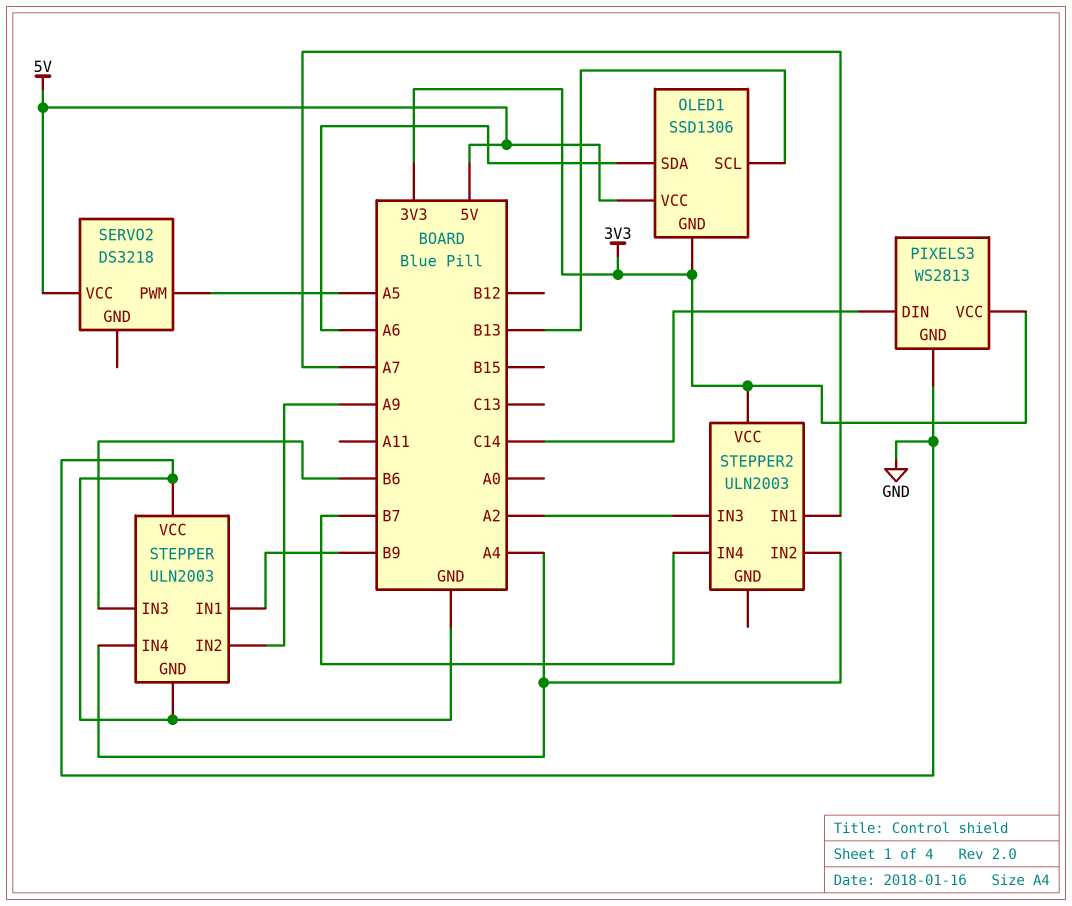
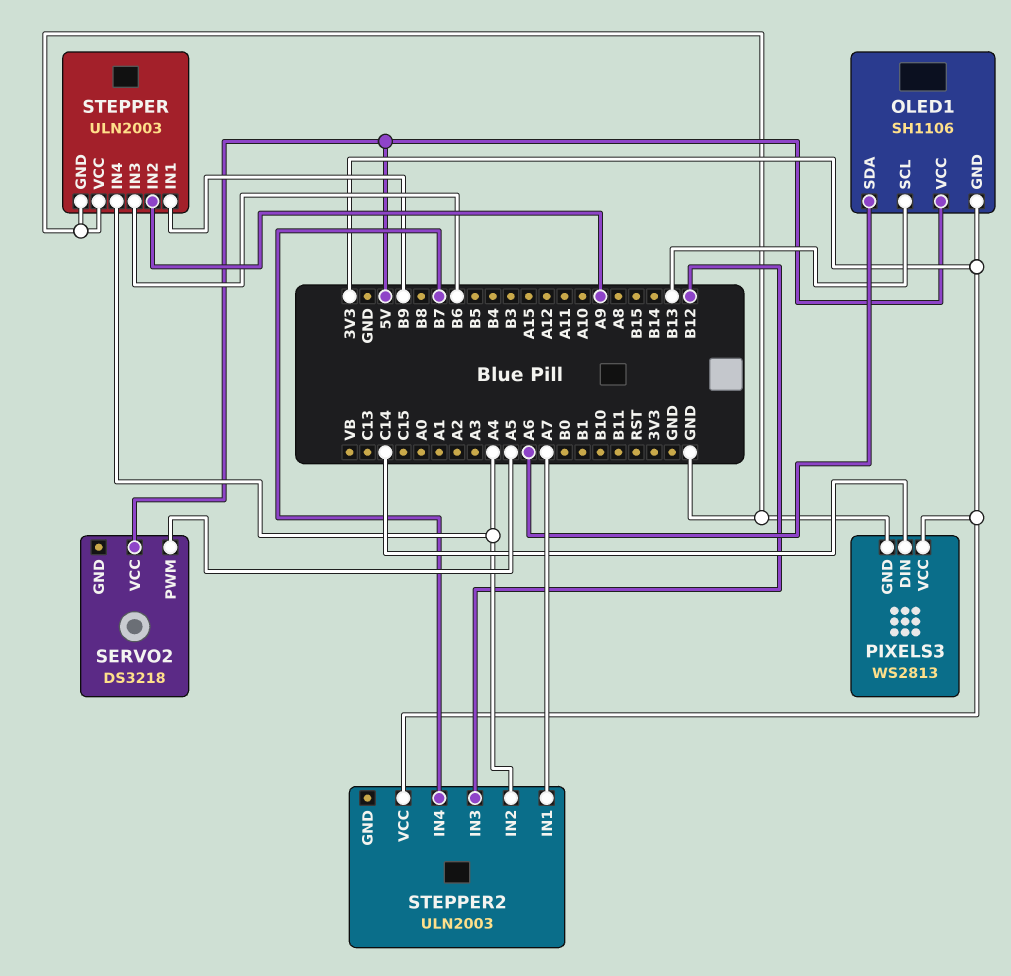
OLED1: SSD1306 -> SH1106
STEPPER2 pin IN3: A2 -> B12

